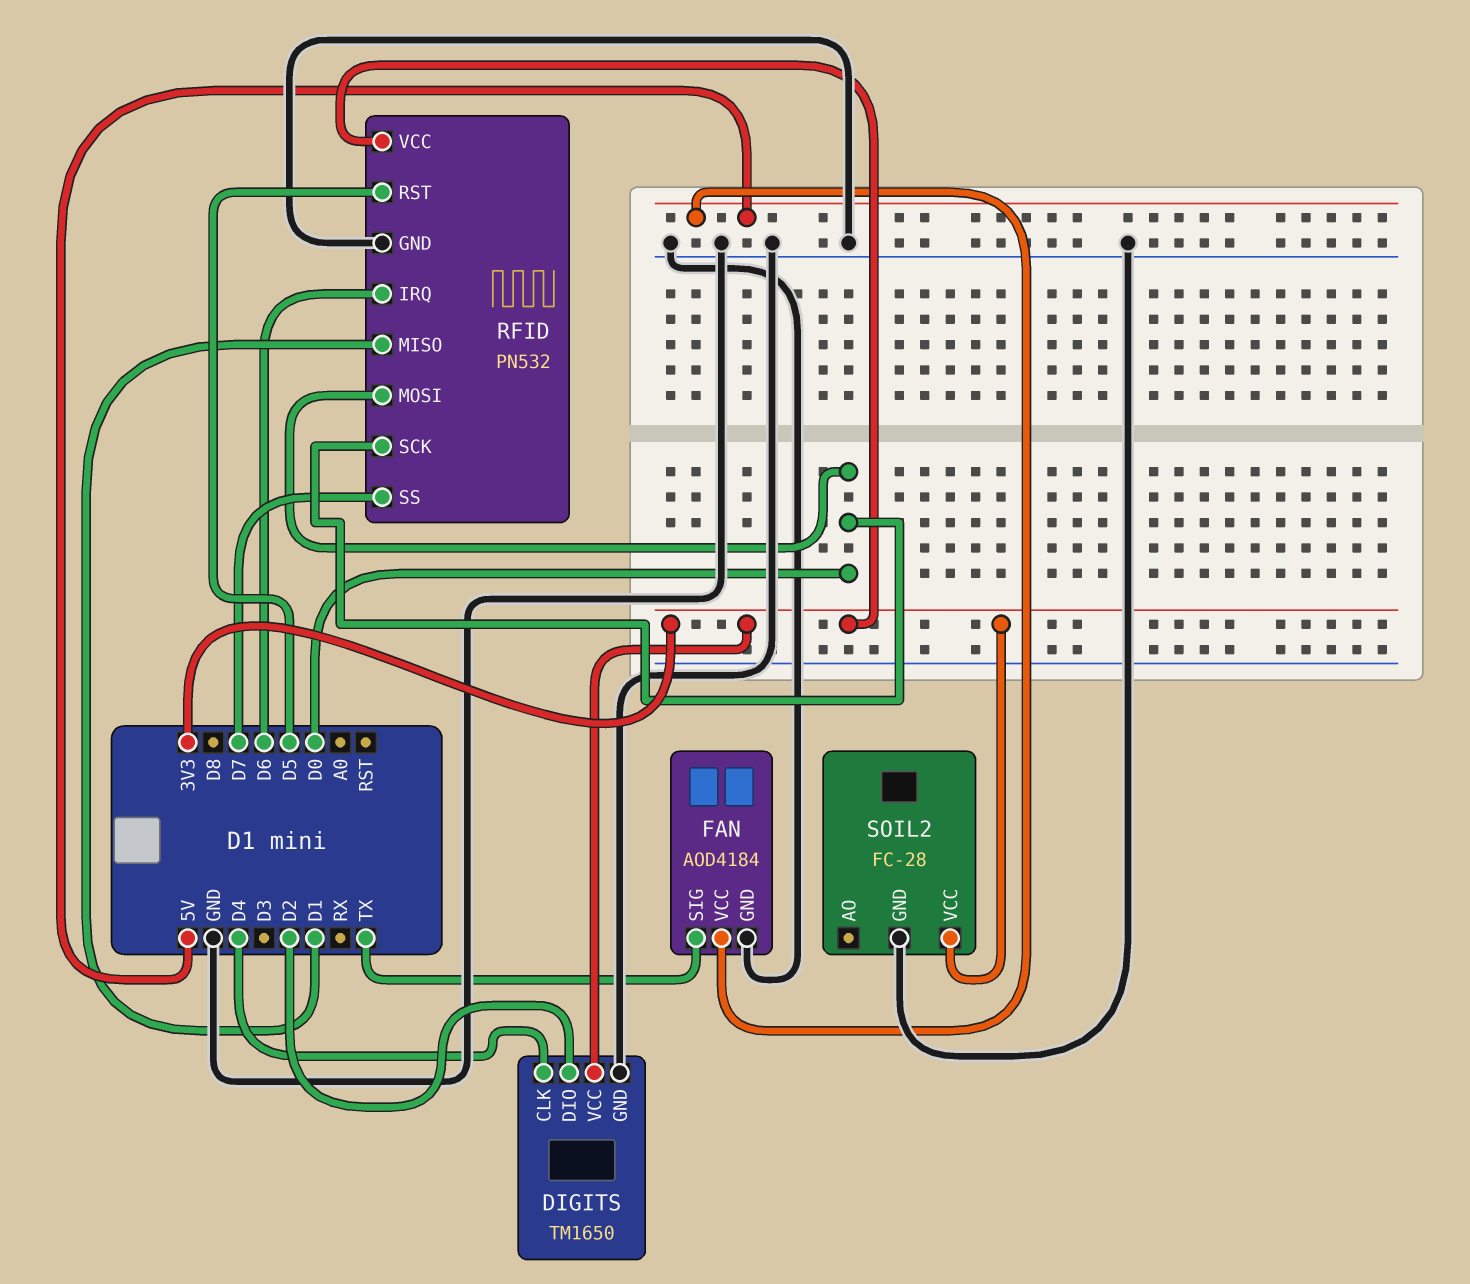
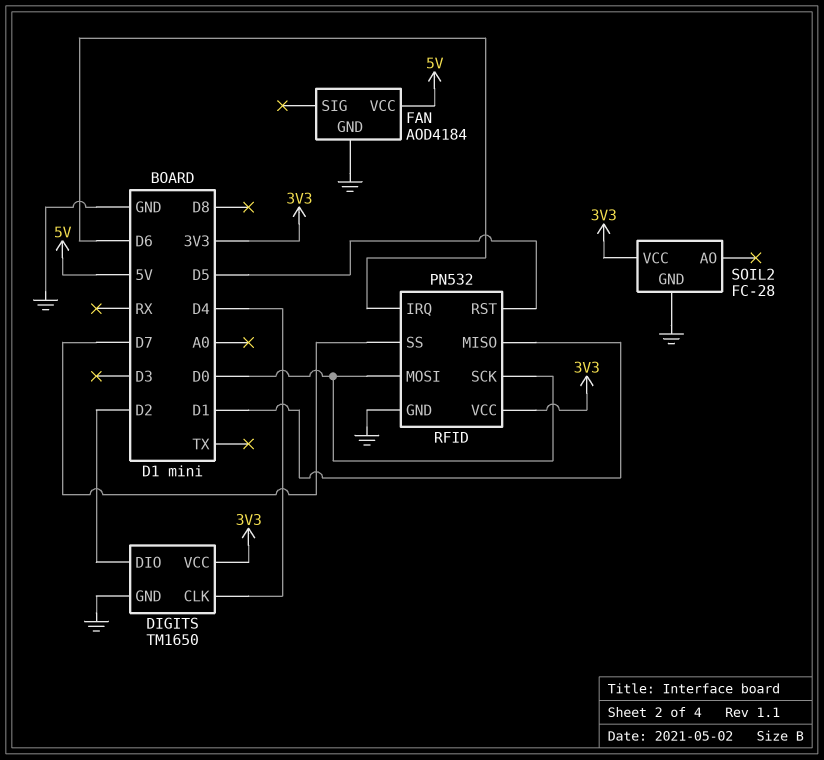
FAN pin SIG: TX -> none

